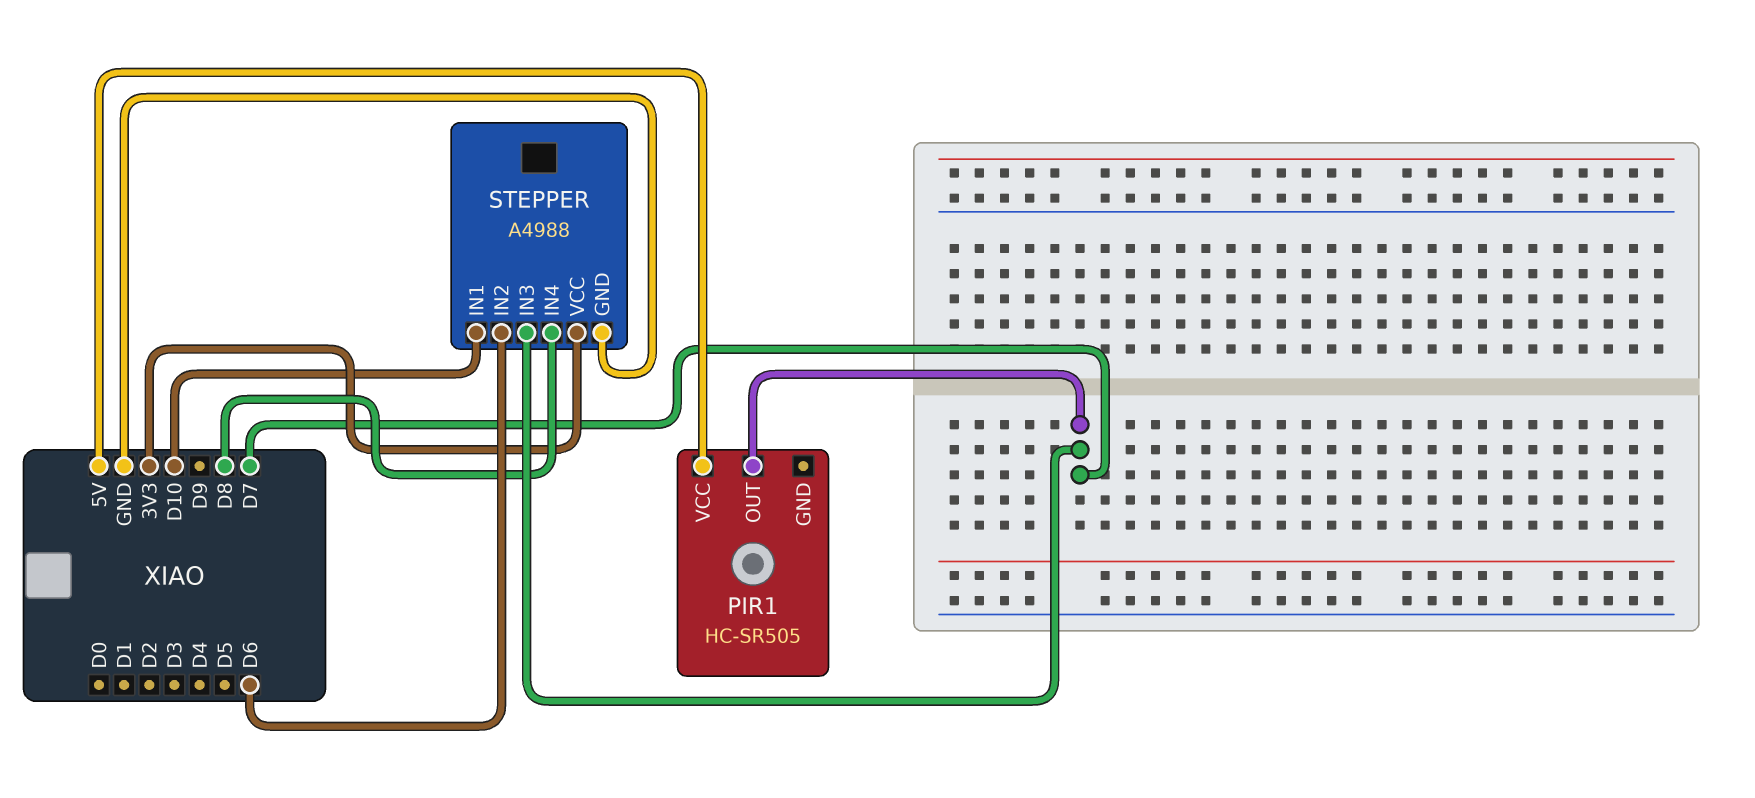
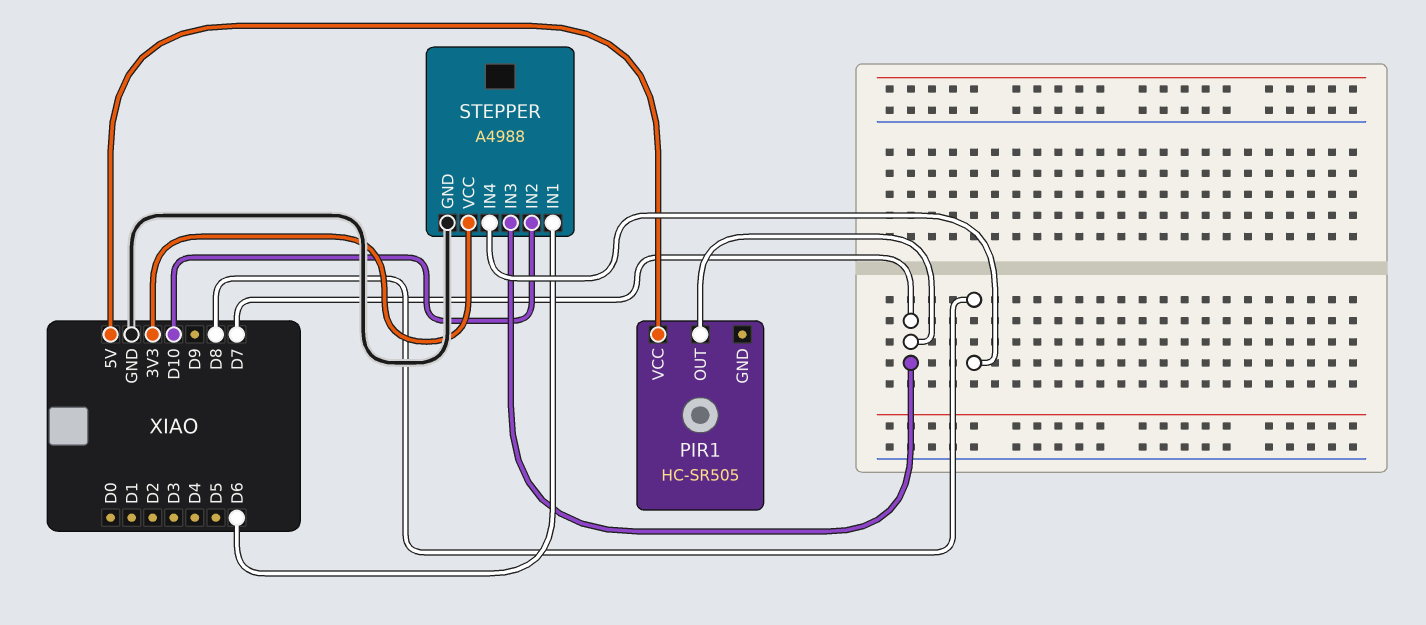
STEPPER pin IN1: D10 -> D6
STEPPER pin IN2: D6 -> D10

